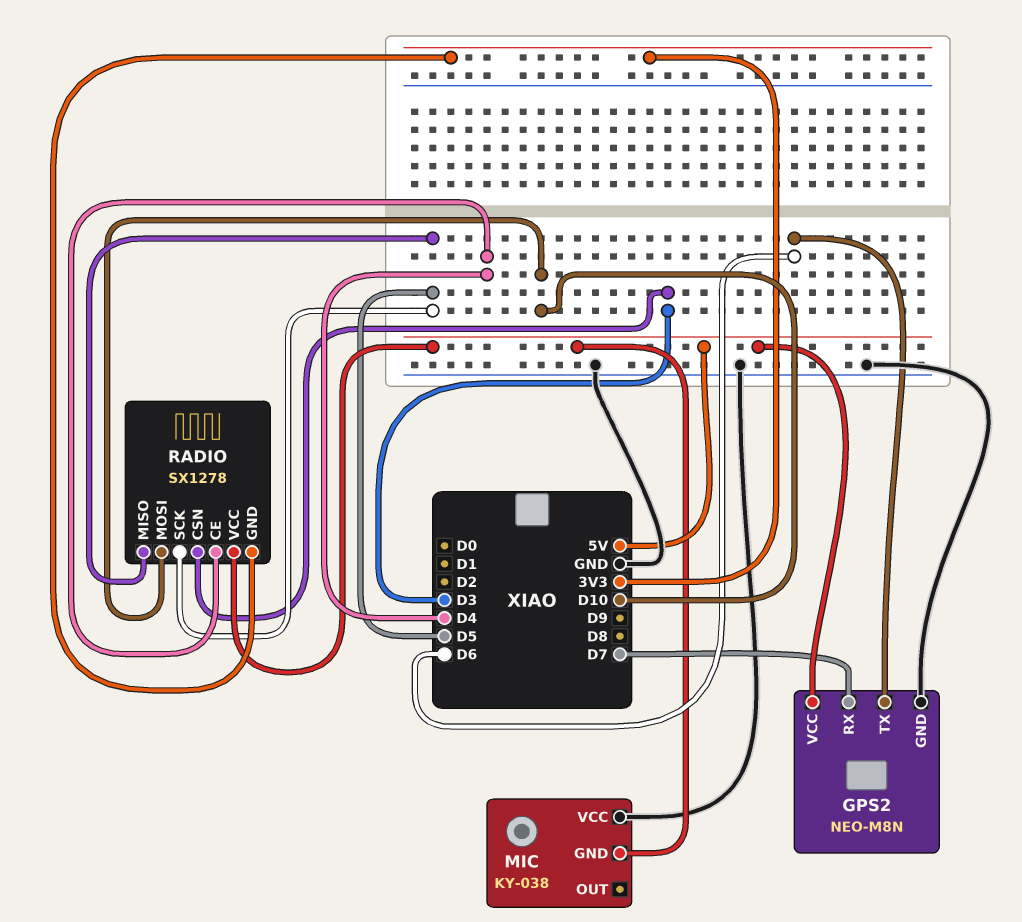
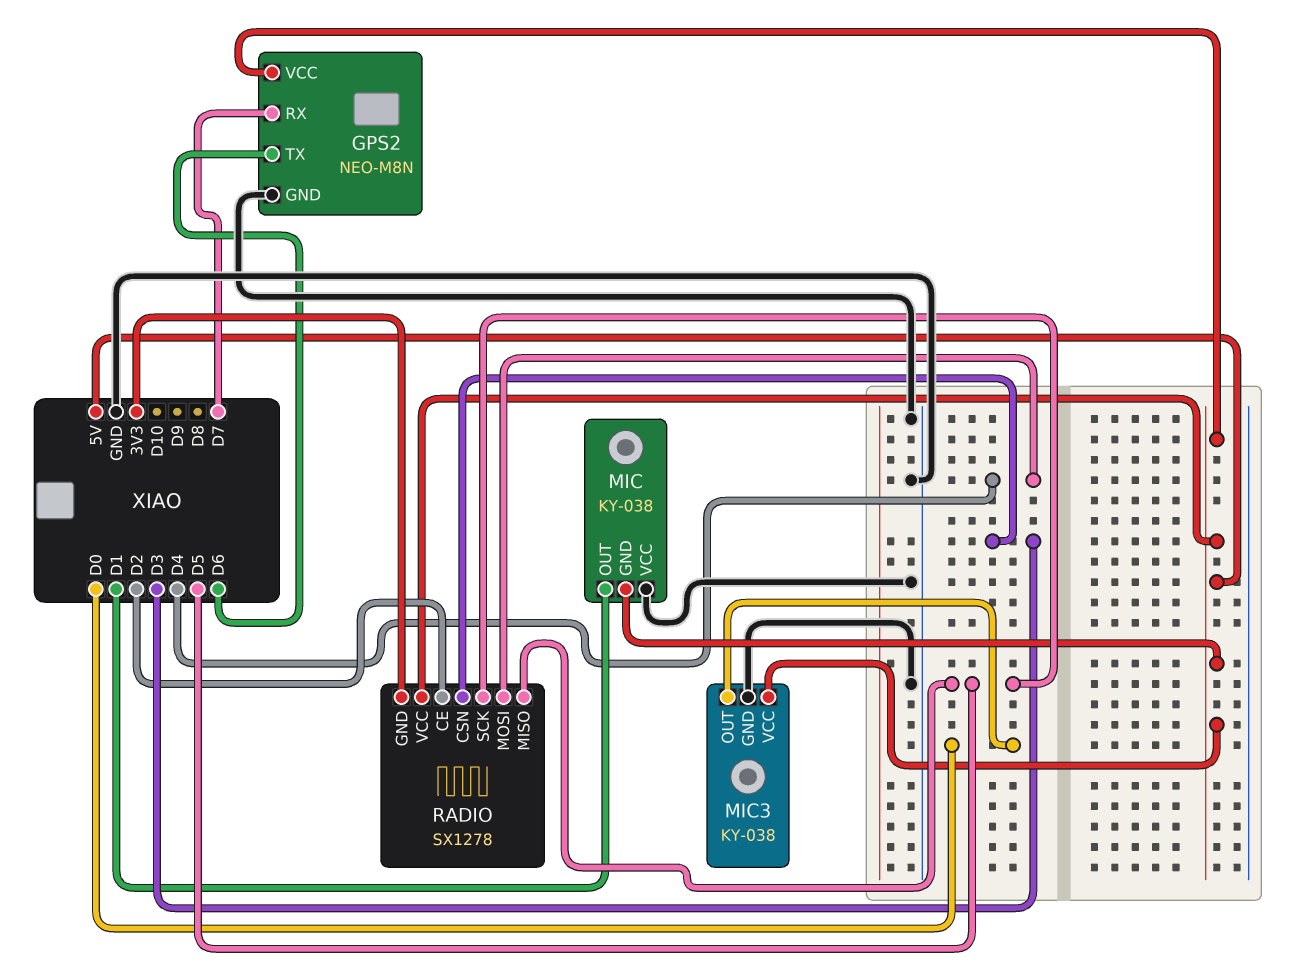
MIC pin OUT: none -> D1
MIC3: none -> KY-038
MIC3 pin GND: none -> GND
MIC3 pin OUT: none -> D0
MIC3 pin VCC: none -> 5V
RADIO pin CE: D4 -> D2
RADIO pin MOSI: D10 -> D4

